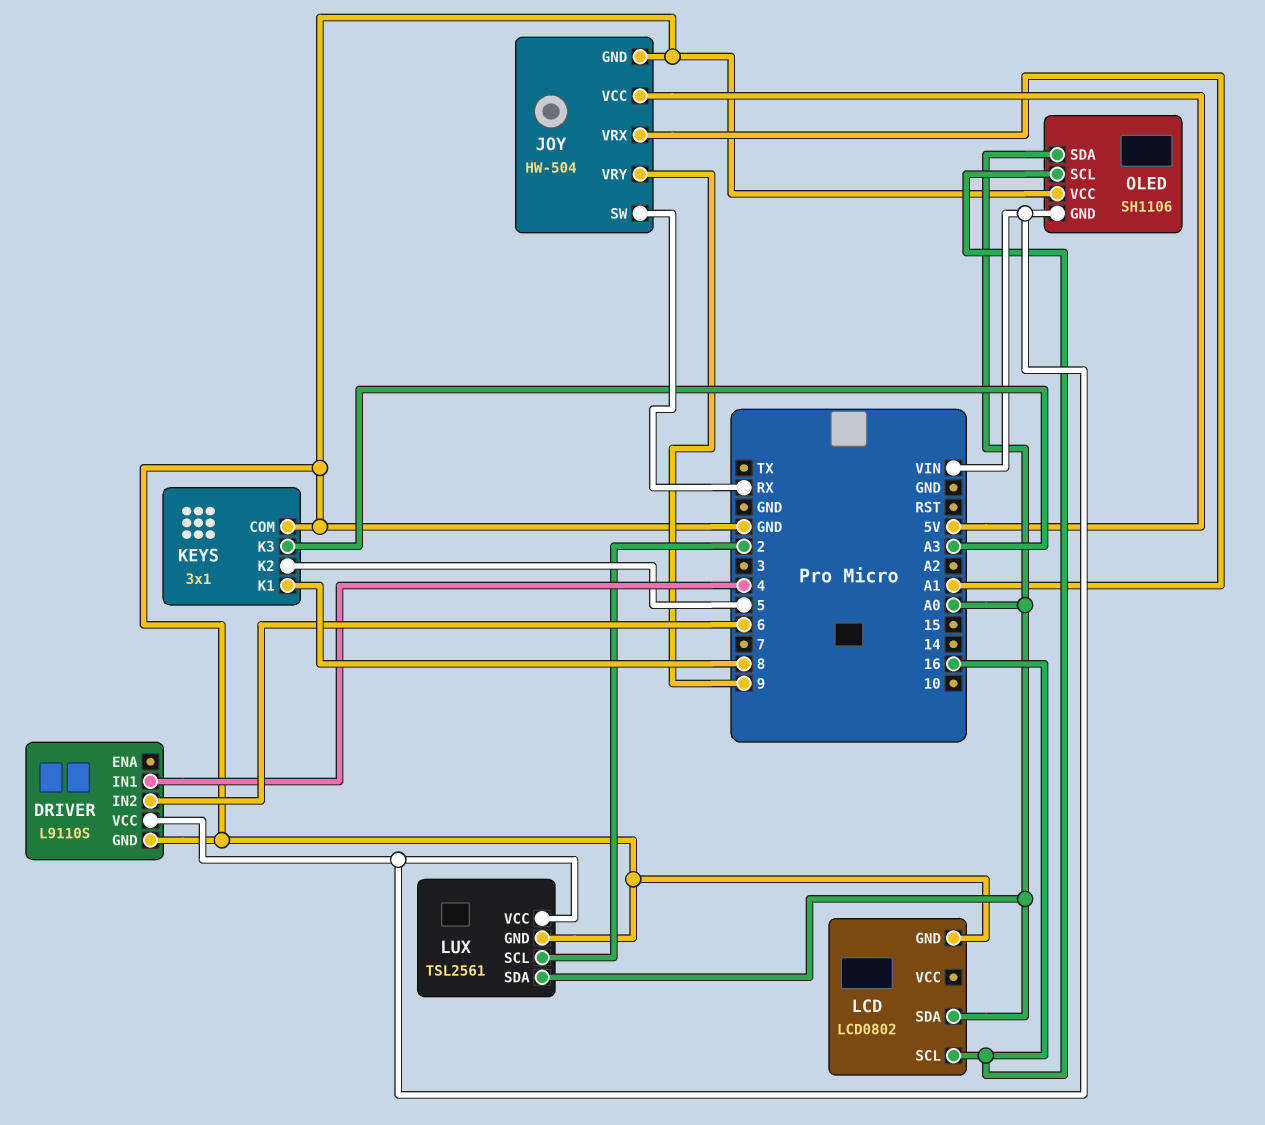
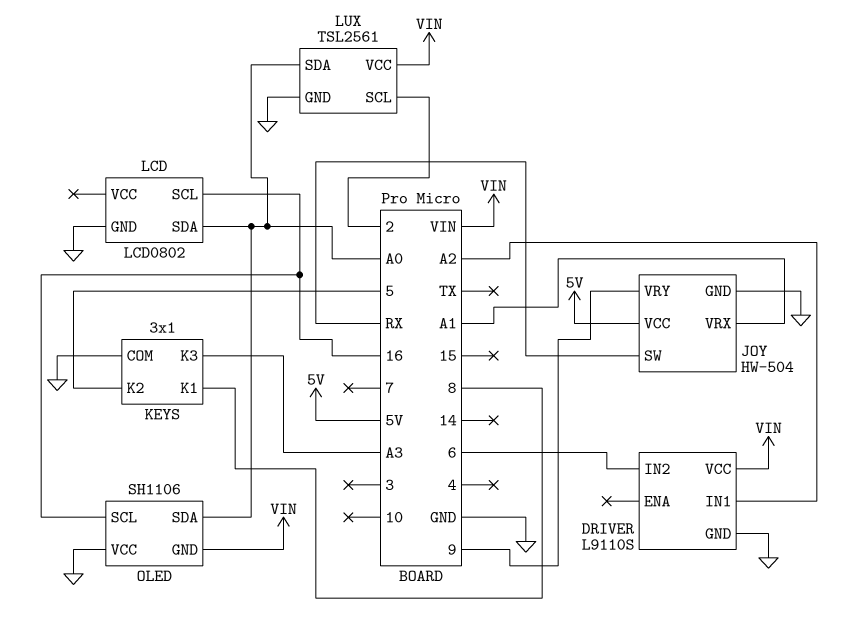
DRIVER pin IN1: 4 -> A2

